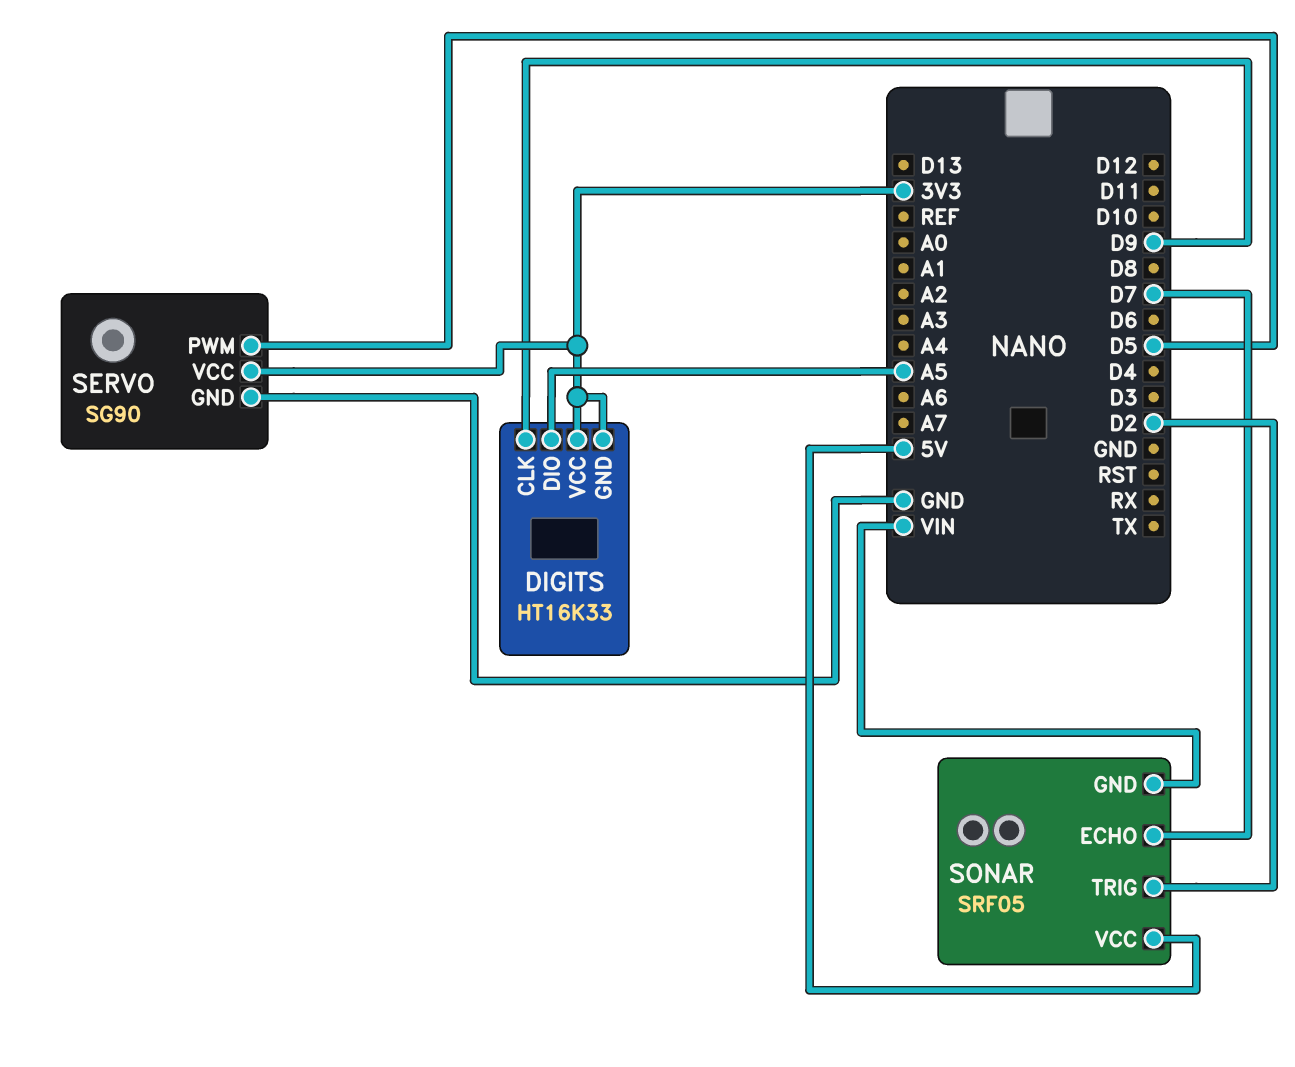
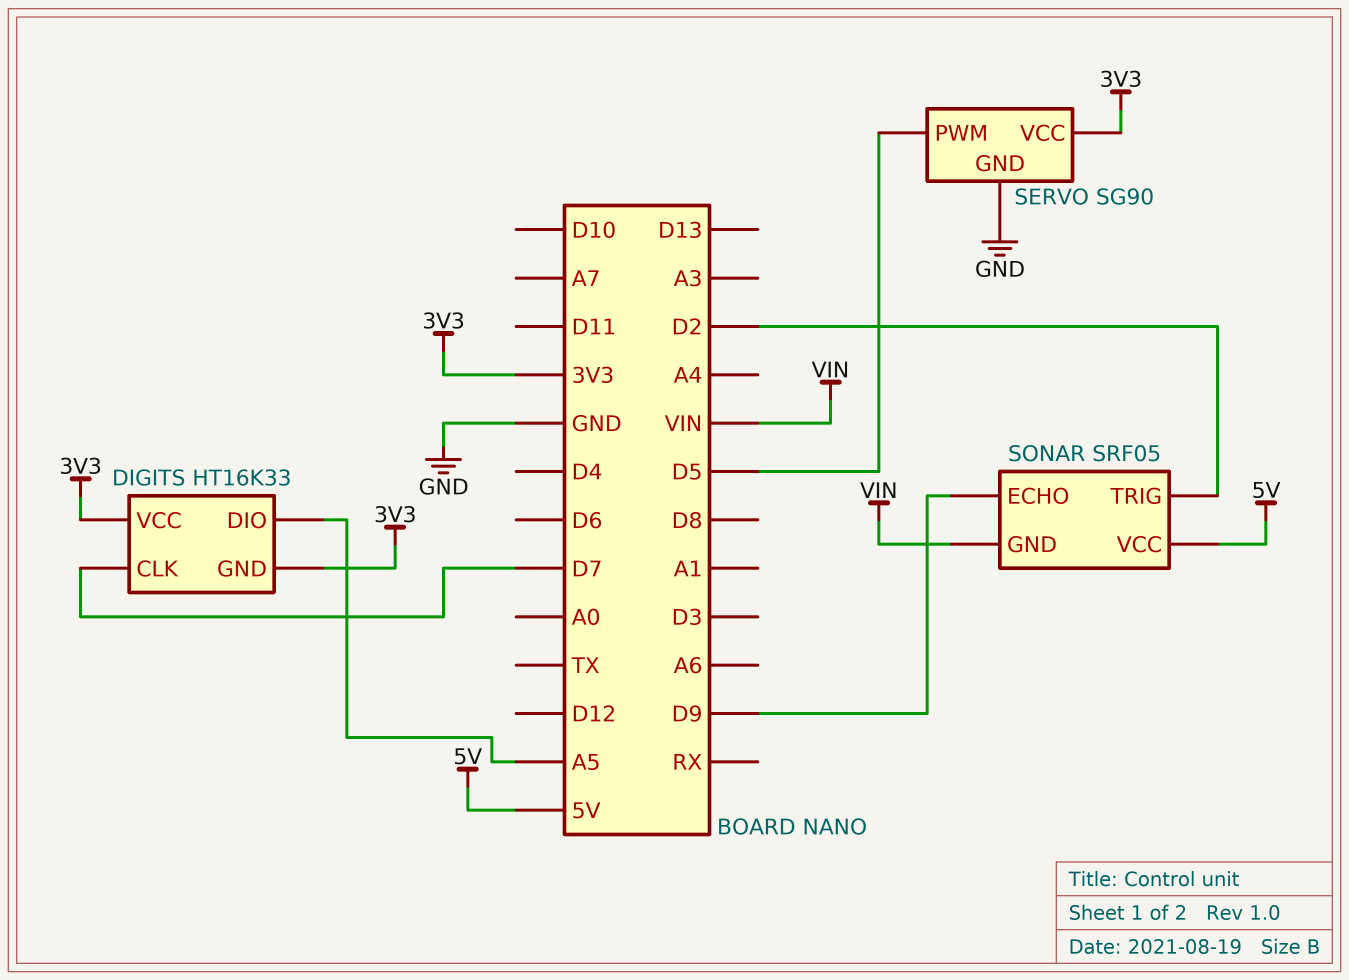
DIGITS pin CLK: D9 -> D7
SONAR pin ECHO: D7 -> D9

